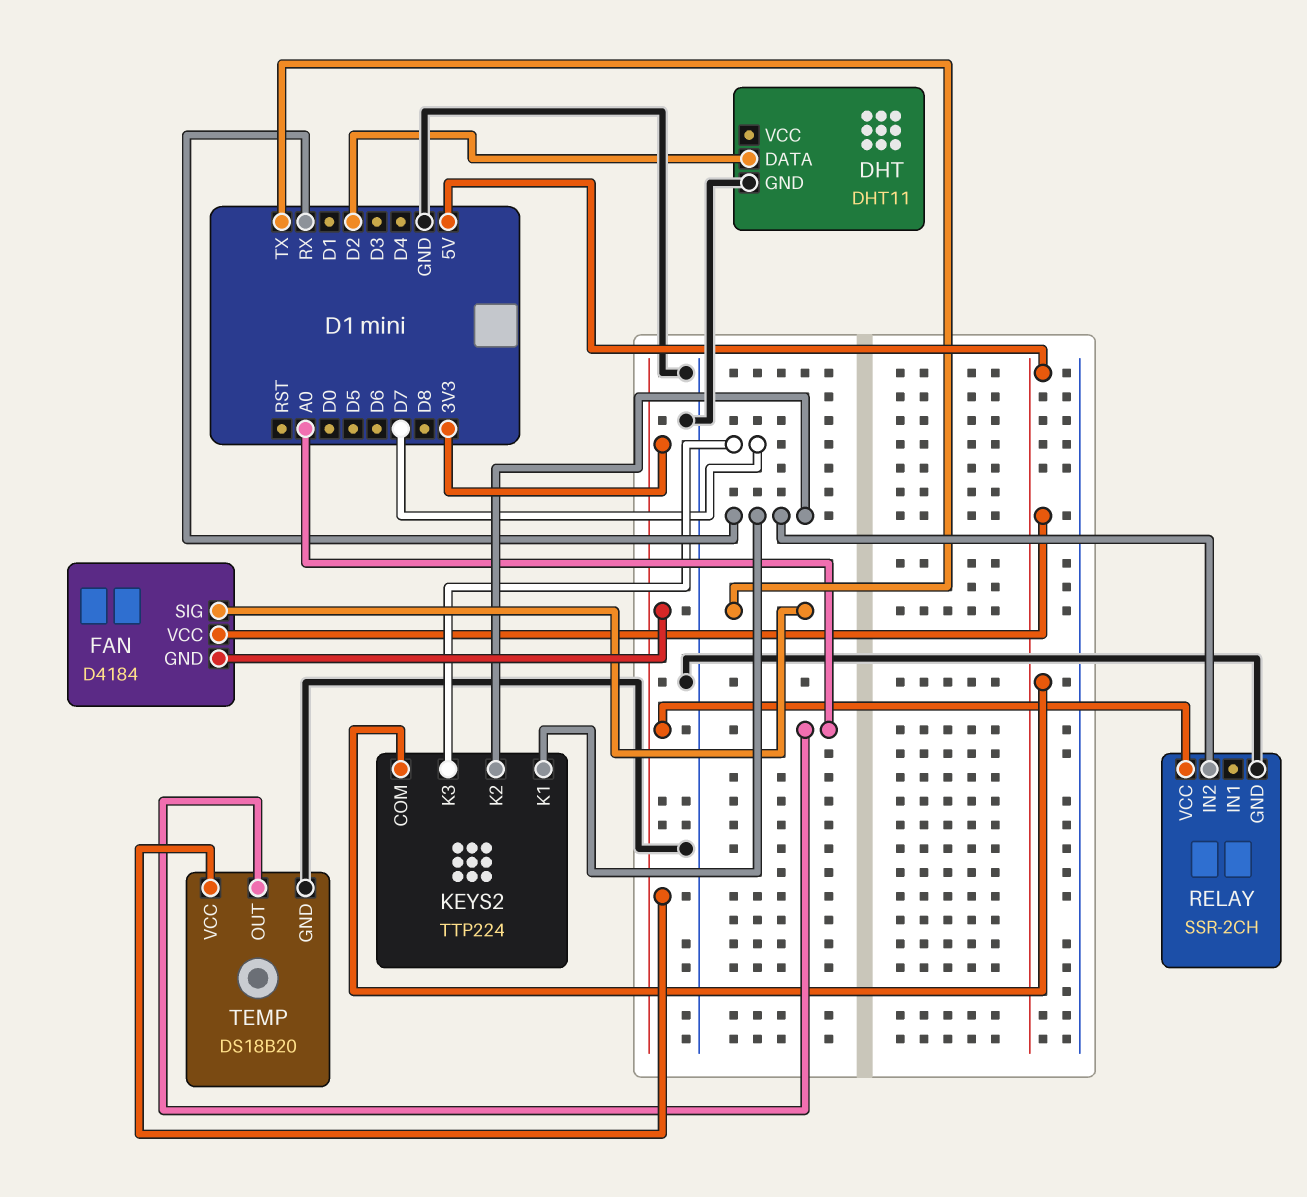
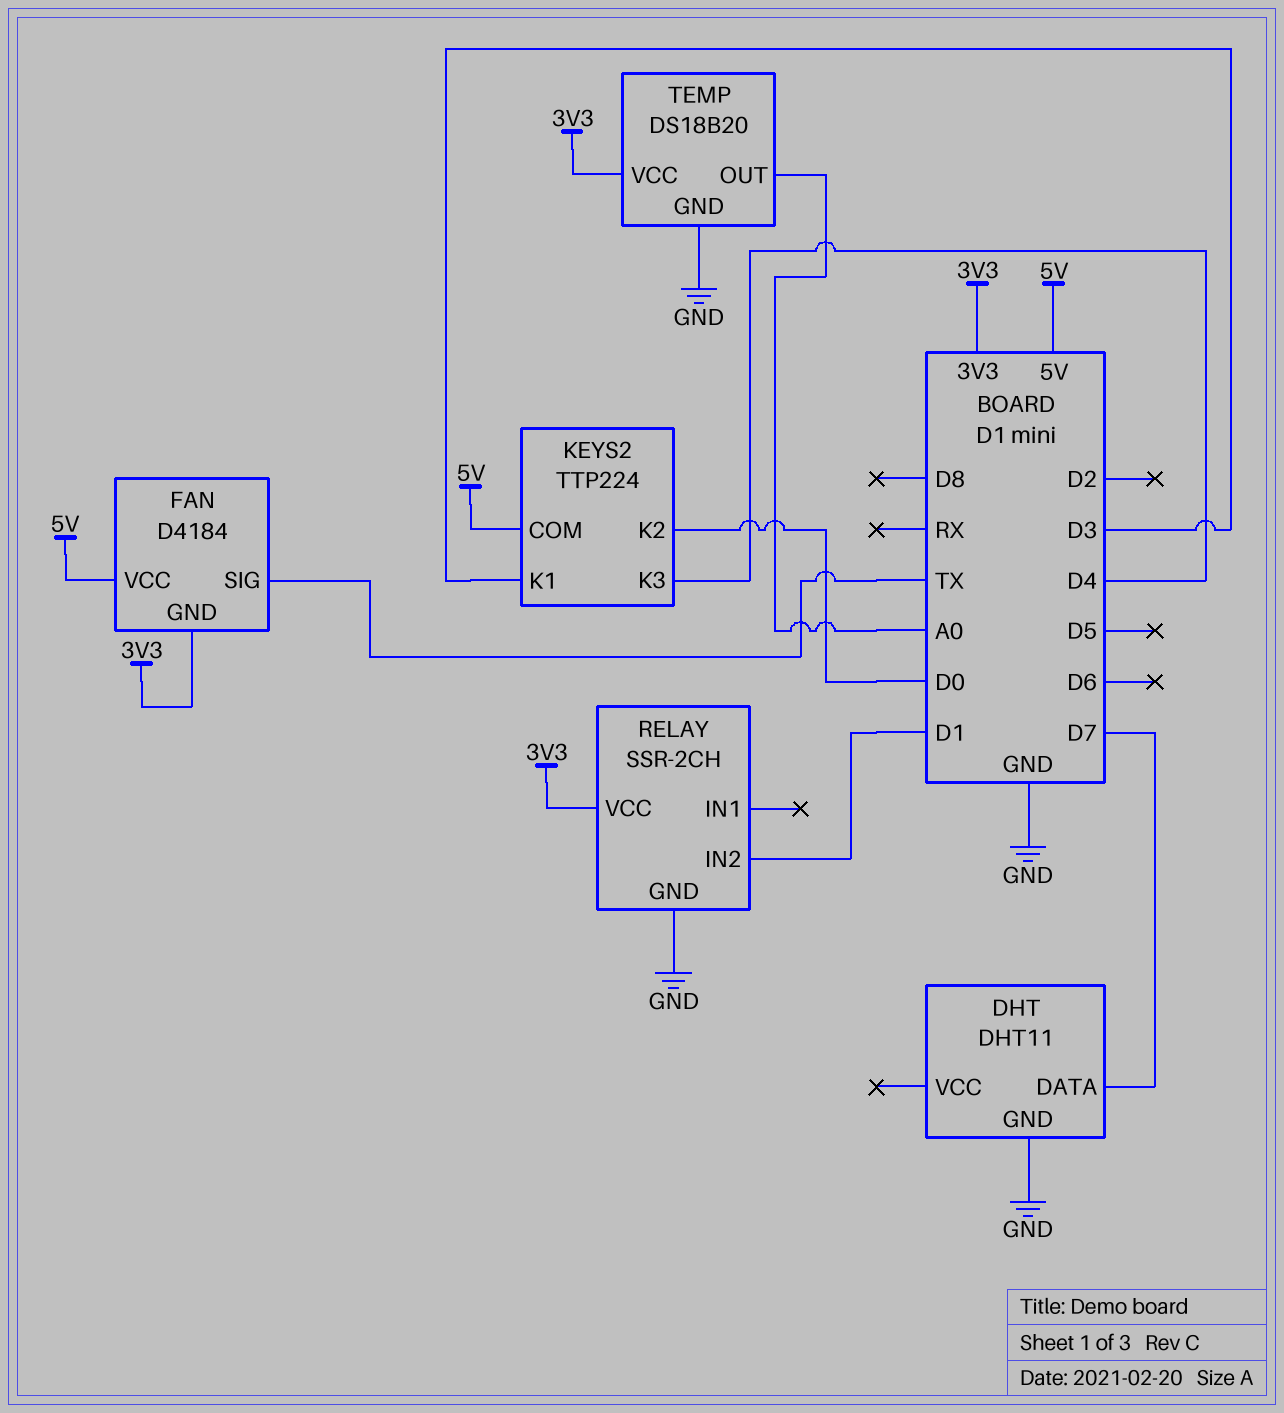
DHT pin DATA: D2 -> D7
KEYS2 pin K1: RX -> D3
KEYS2 pin K2: RX -> D0
KEYS2 pin K3: D7 -> D4
RELAY pin IN2: RX -> D1

